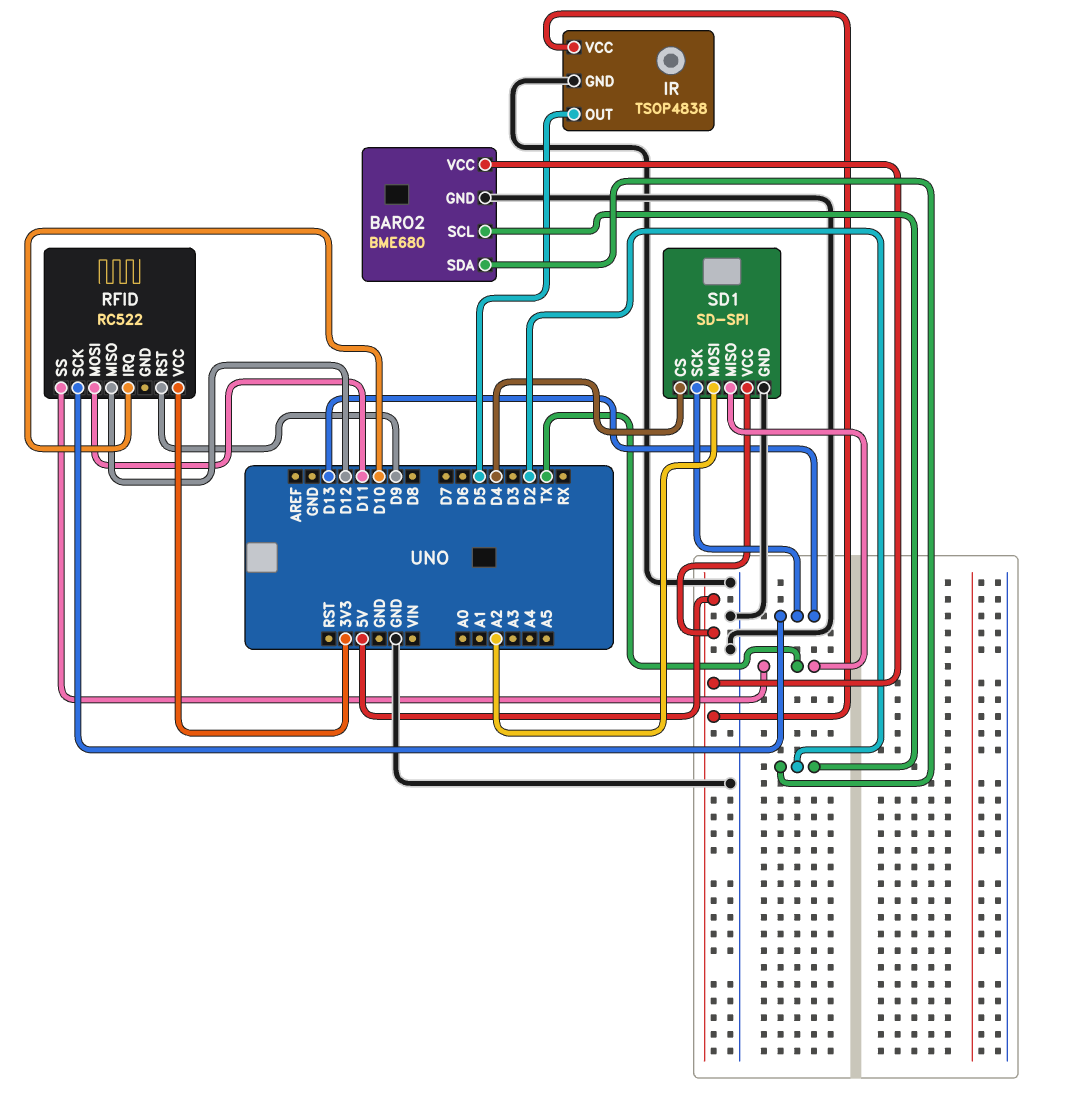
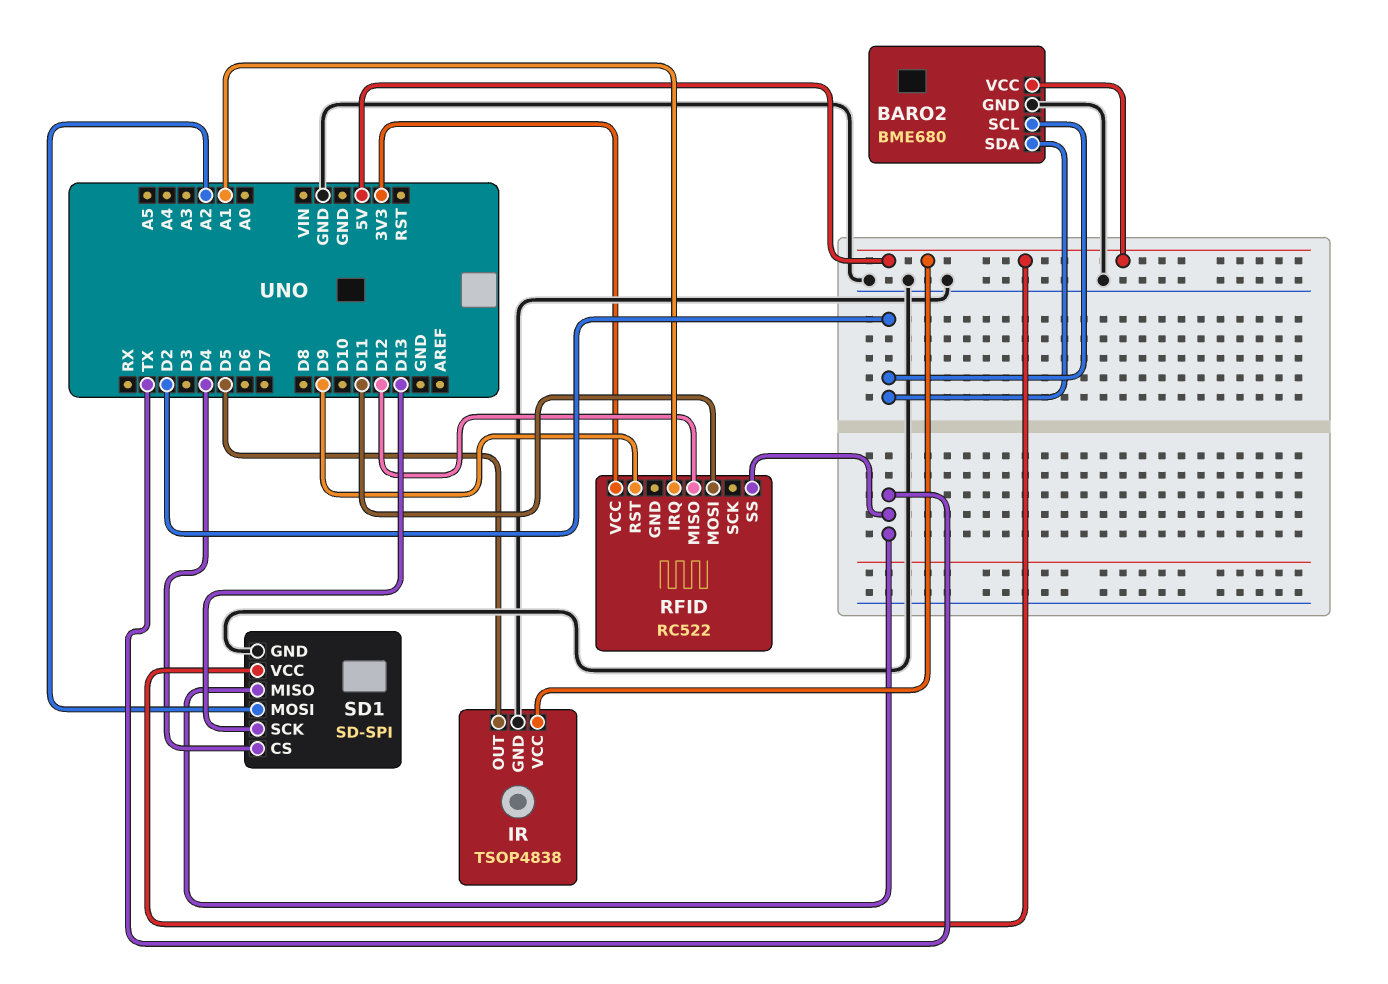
RFID pin IRQ: D10 -> A1
RFID pin SCK: D13 -> none

